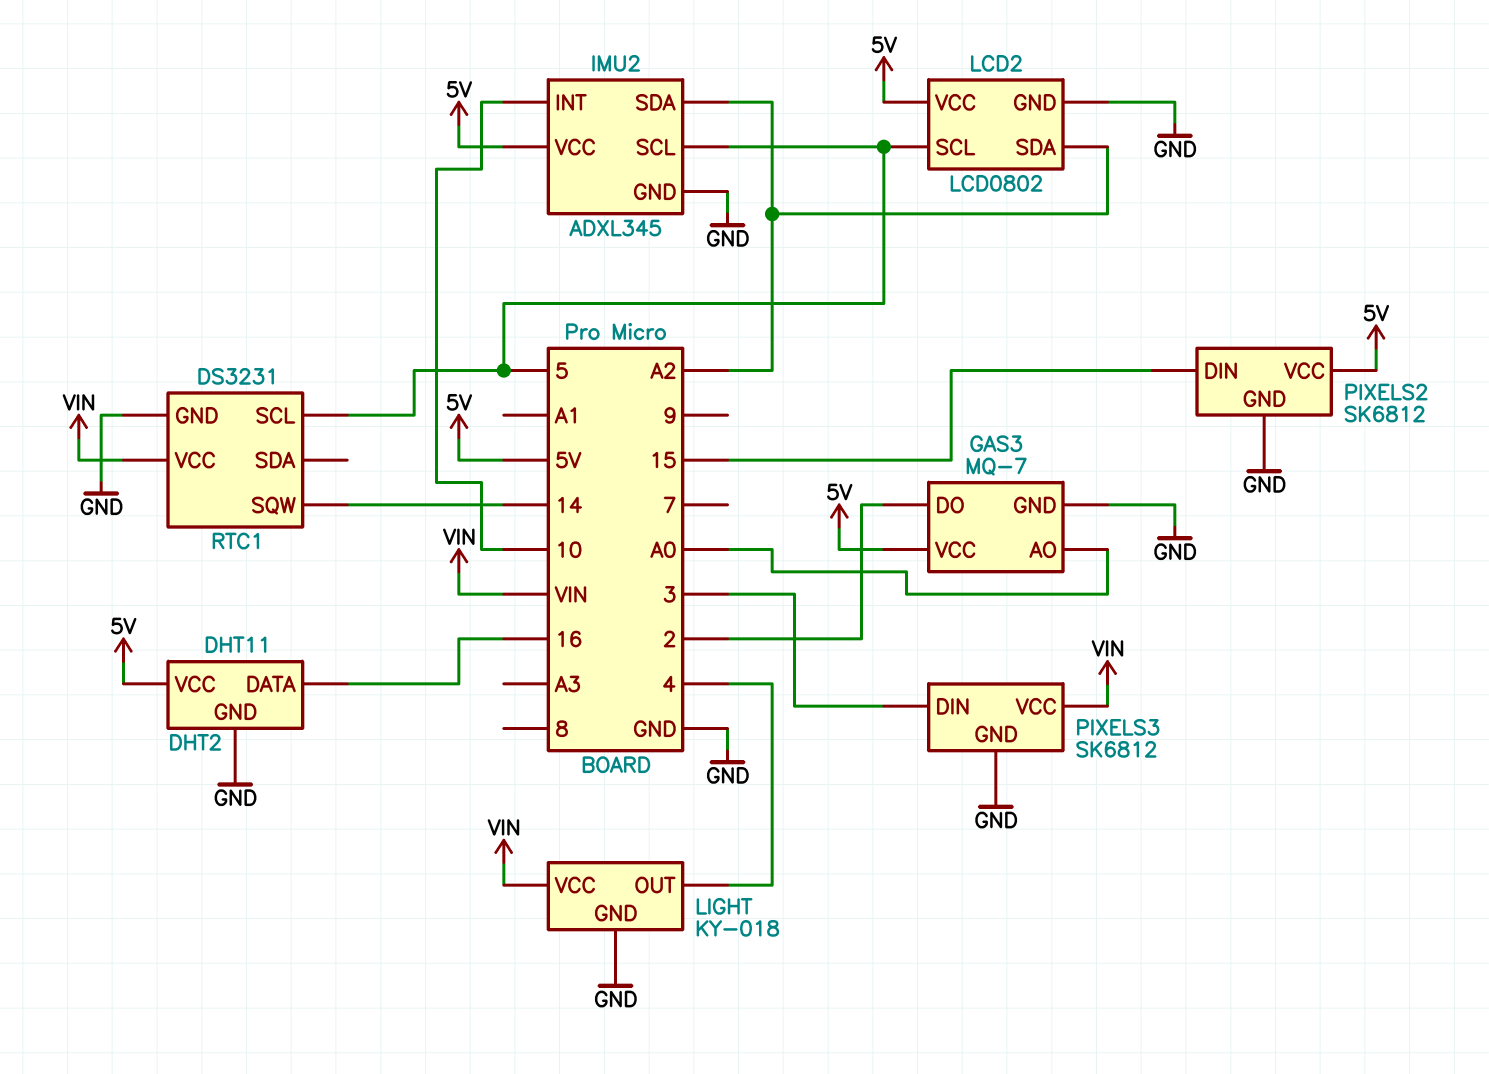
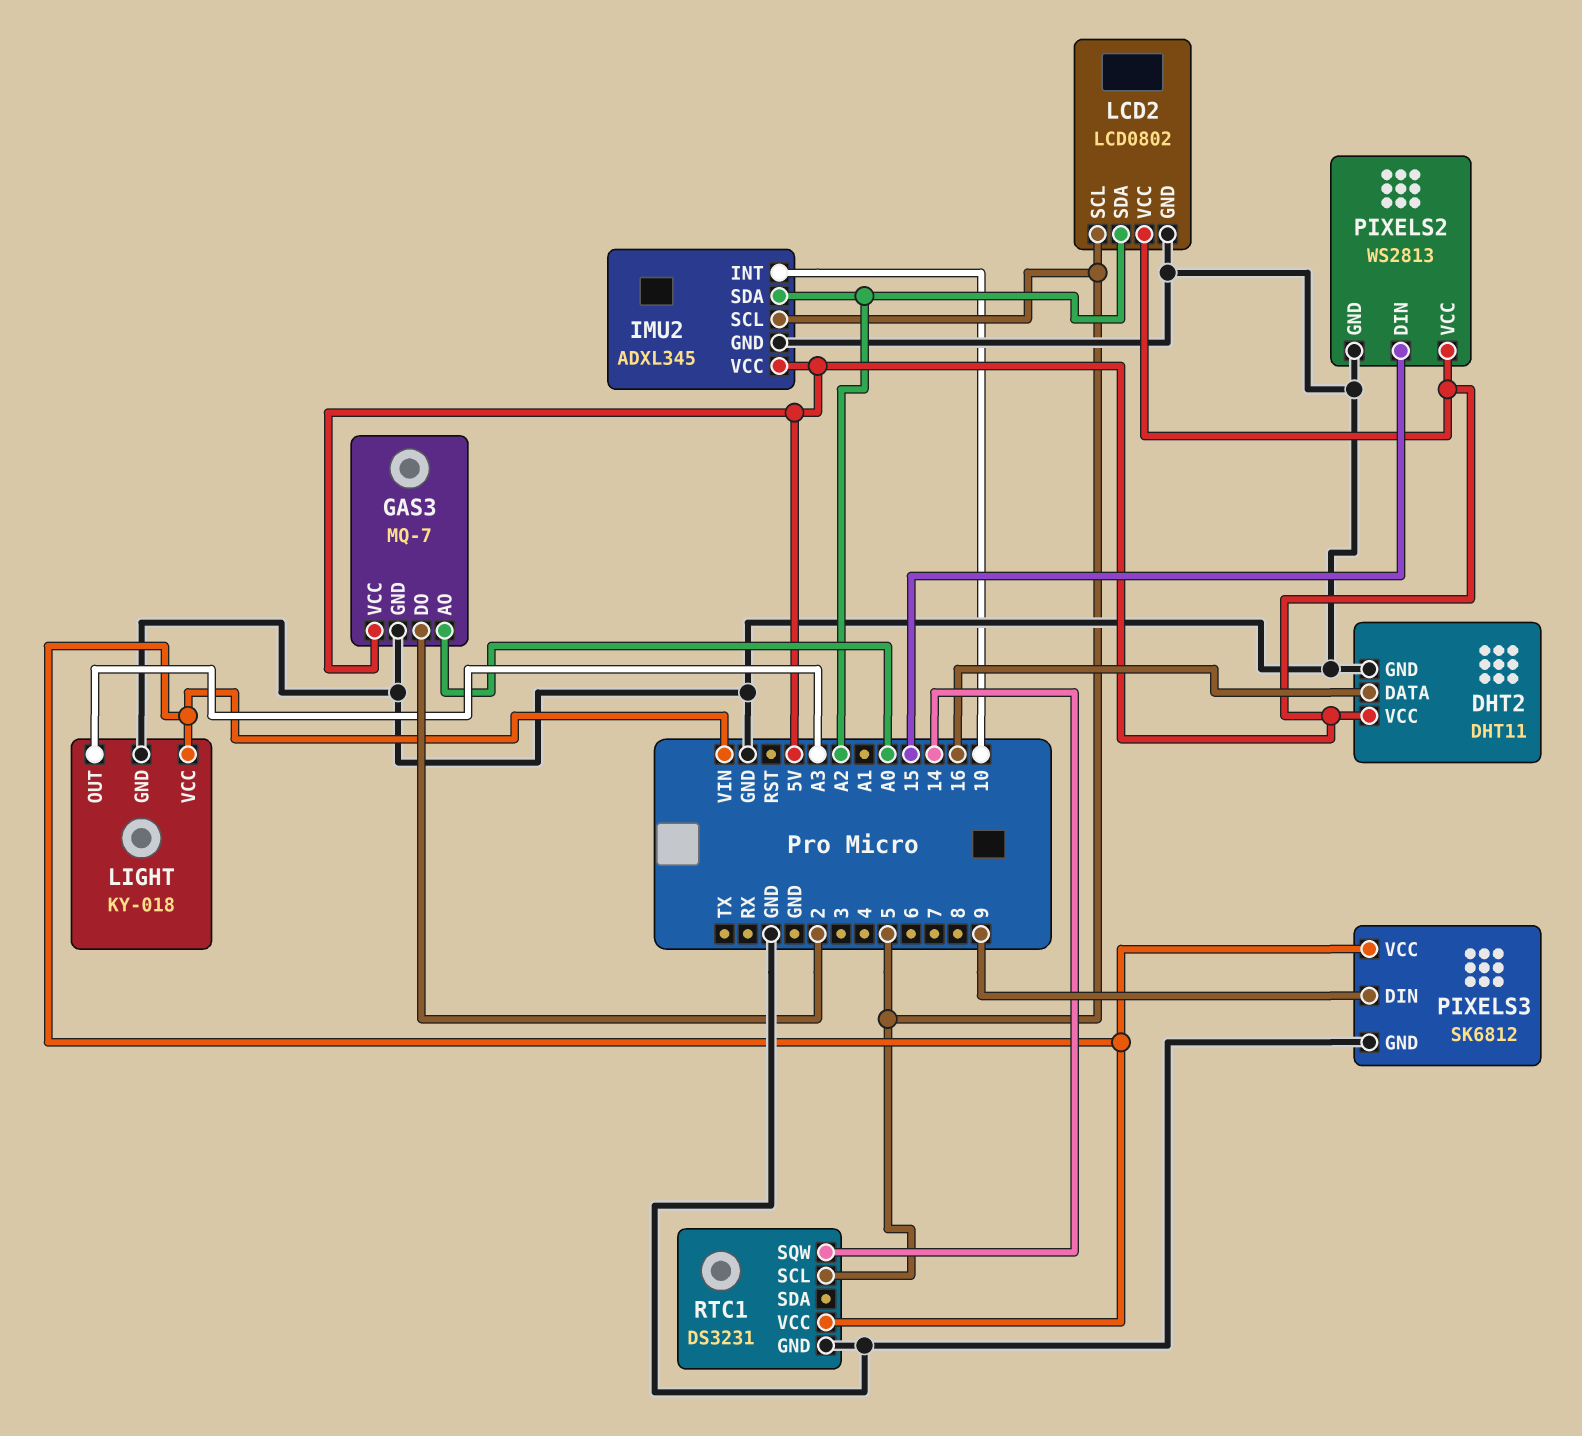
LIGHT pin OUT: 4 -> A3
PIXELS2: SK6812 -> WS2813
PIXELS3 pin DIN: 3 -> 9

